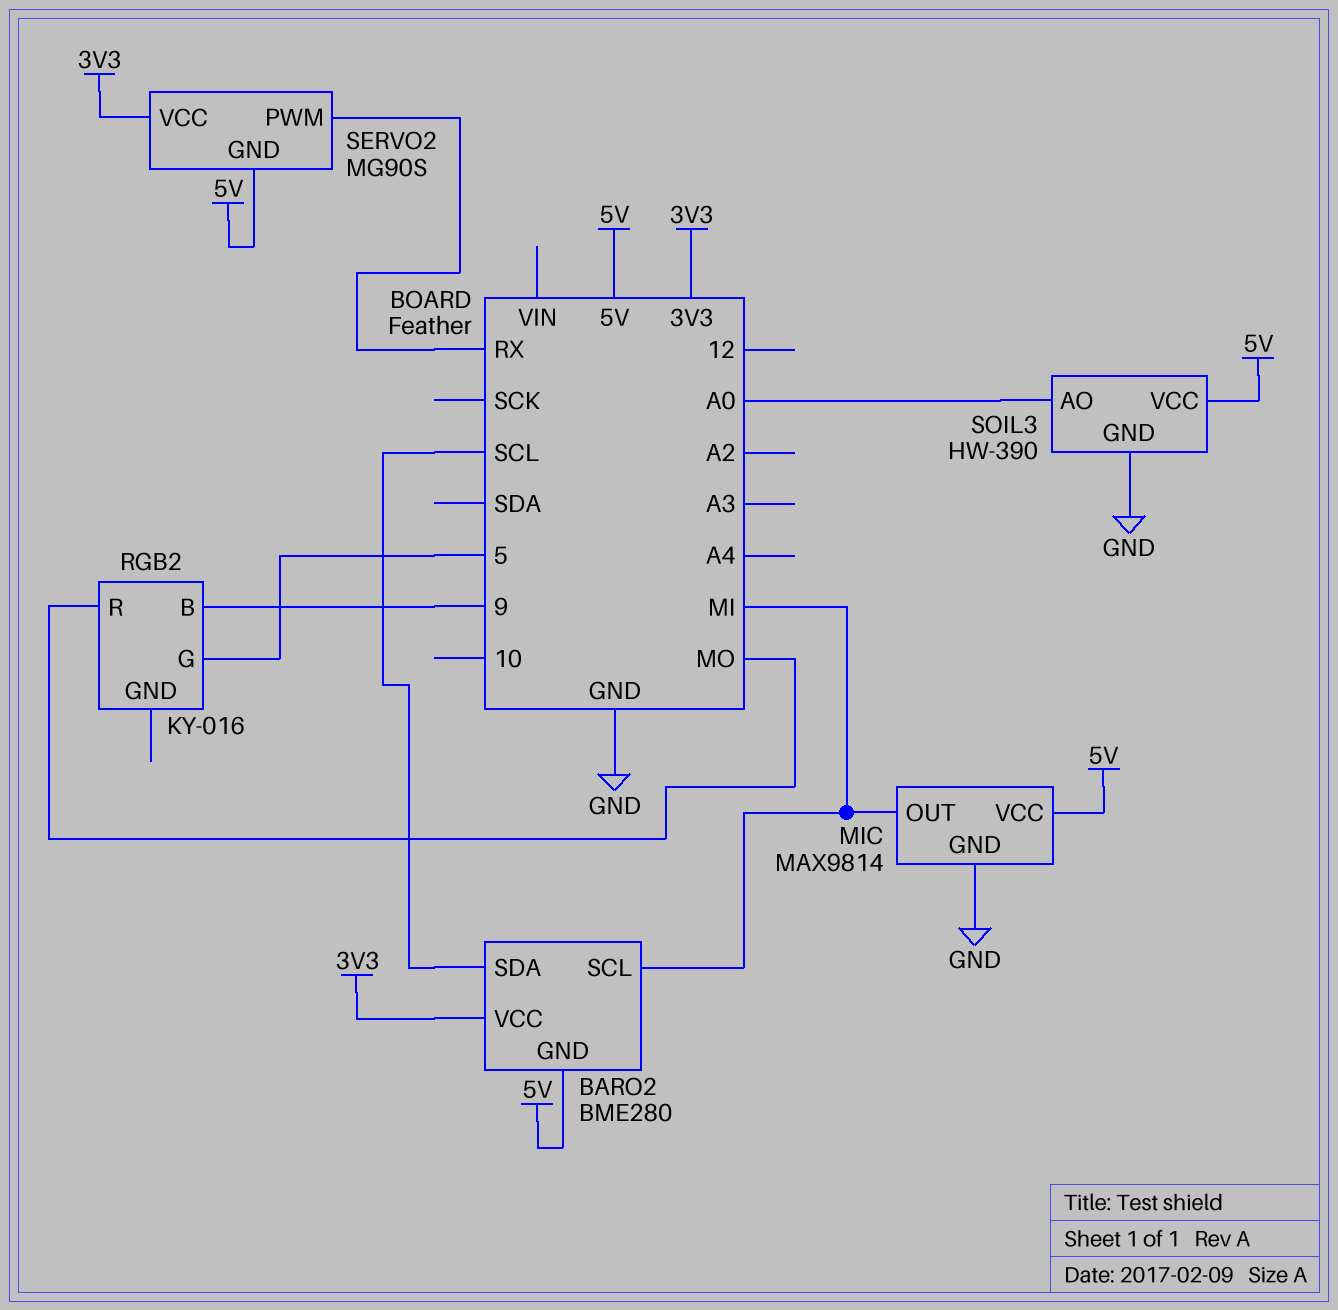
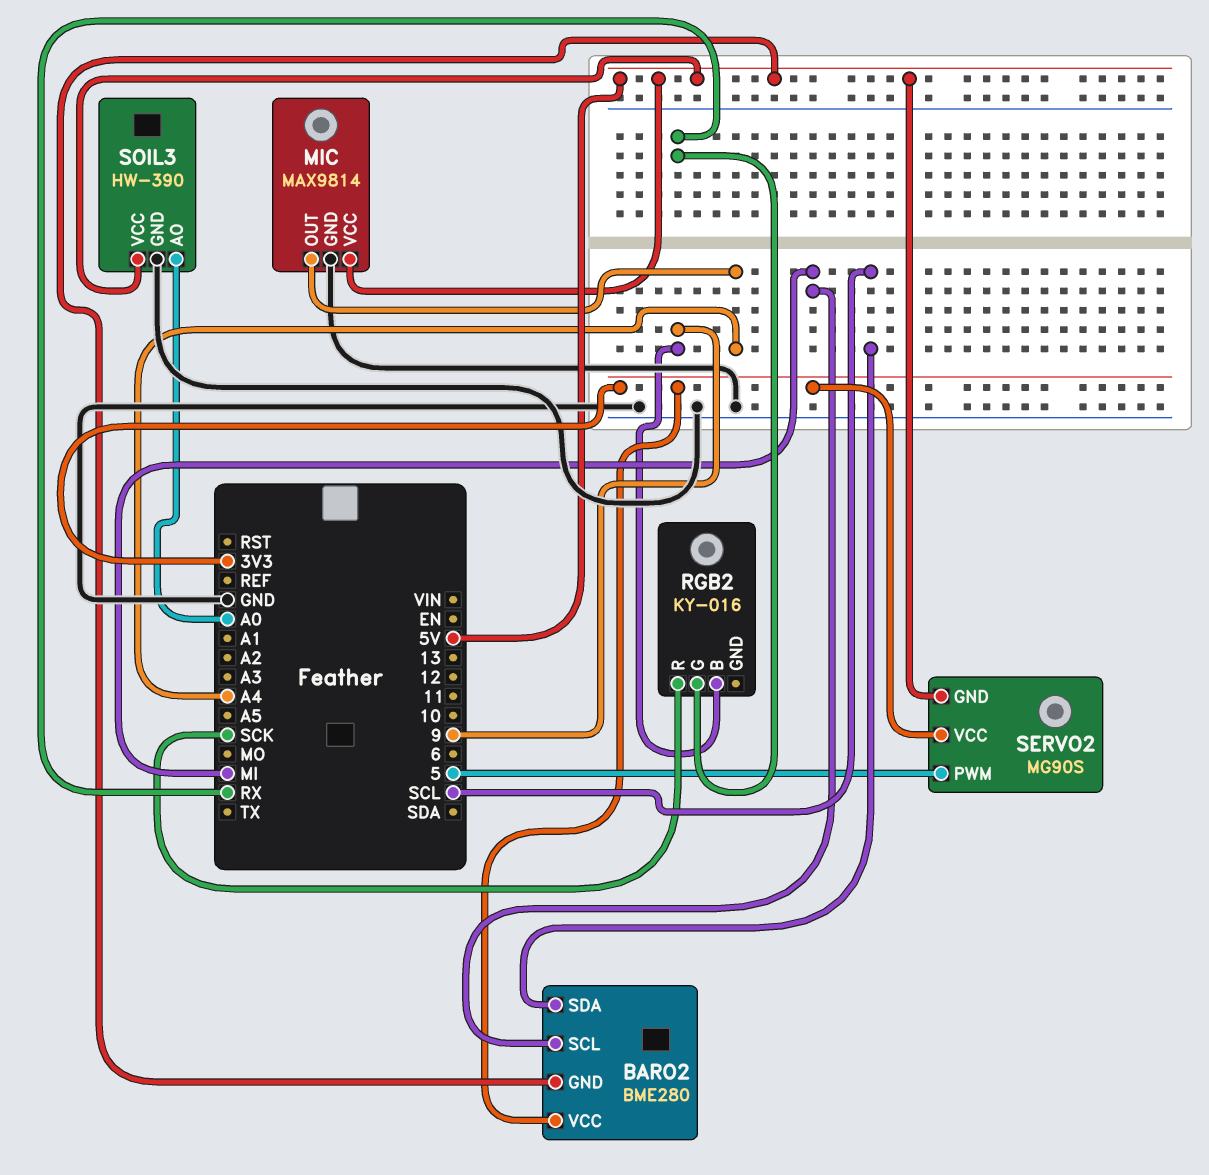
MIC pin OUT: MI -> A4
RGB2 pin G: 5 -> RX
RGB2 pin R: MO -> SCK
SERVO2 pin PWM: RX -> 5

